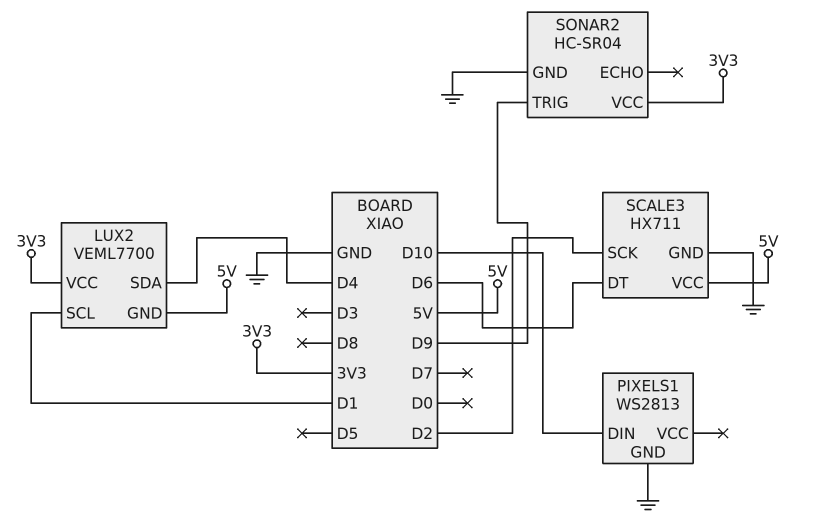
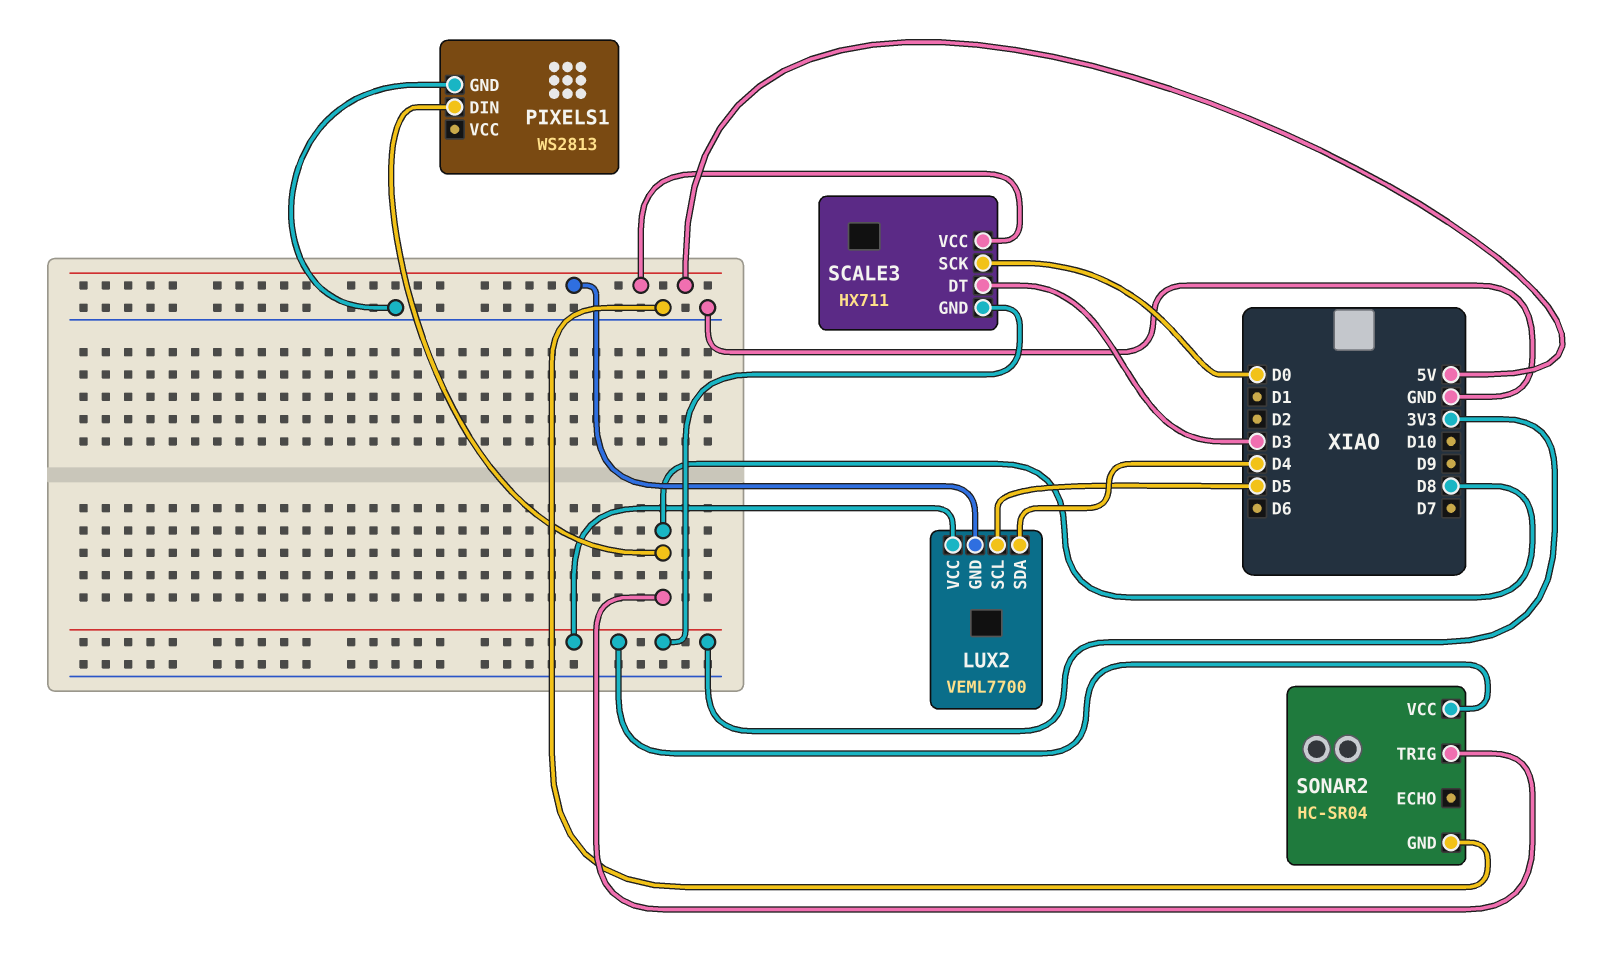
LUX2 pin SCL: D1 -> D5
PIXELS1 pin DIN: D10 -> D8
SCALE3 pin DT: D6 -> D3
SCALE3 pin GND: GND -> 3V3
SCALE3 pin SCK: D2 -> D0
SONAR2 pin TRIG: D9 -> D8

